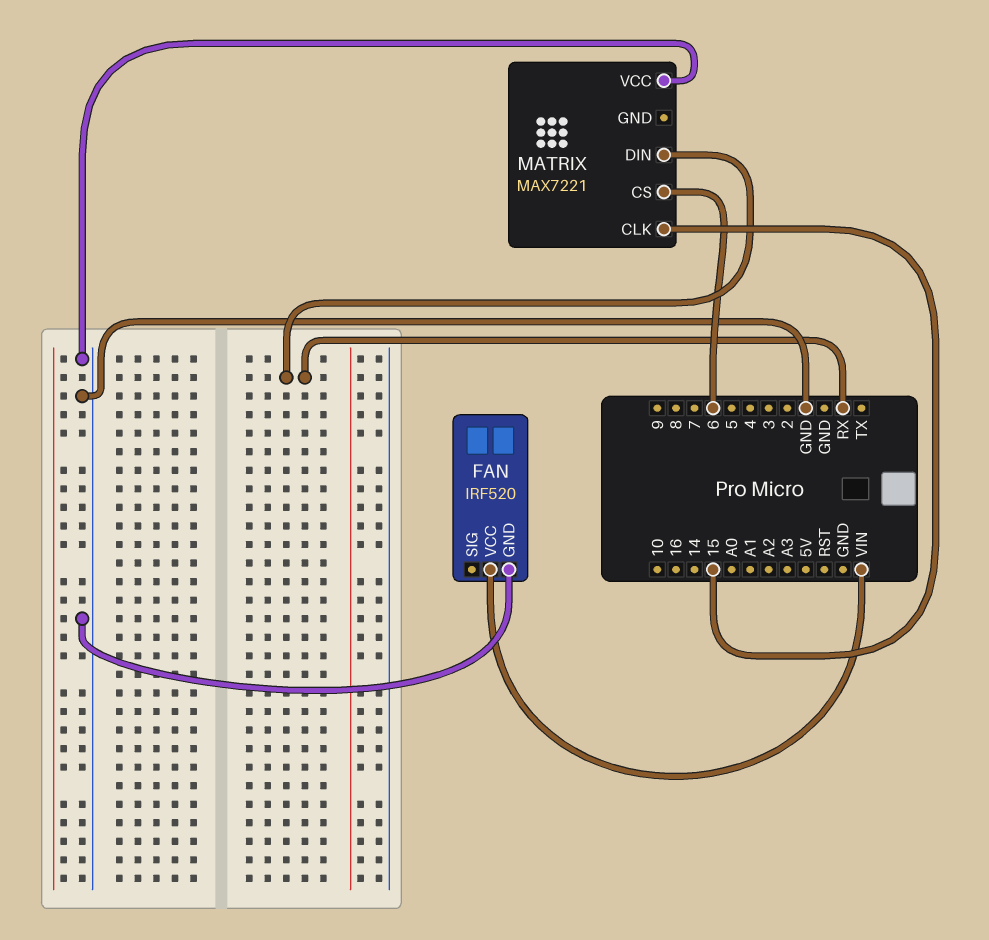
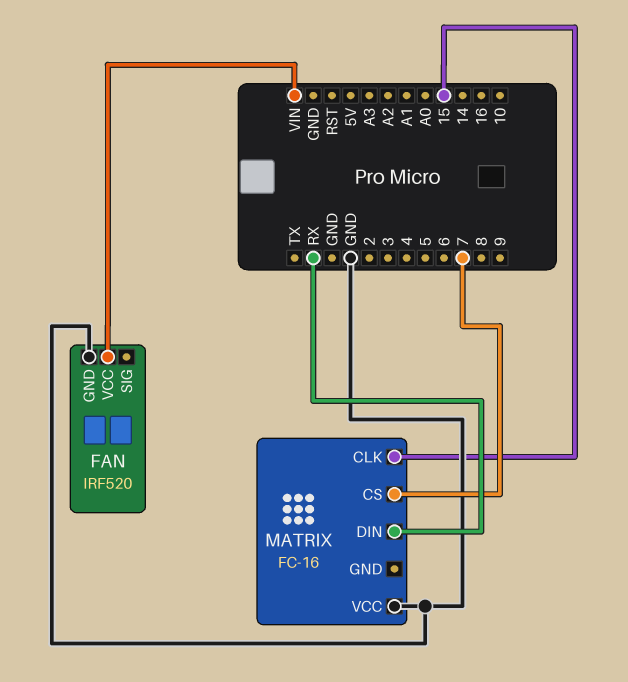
MATRIX: MAX7221 -> FC-16
MATRIX pin CS: 6 -> 7

